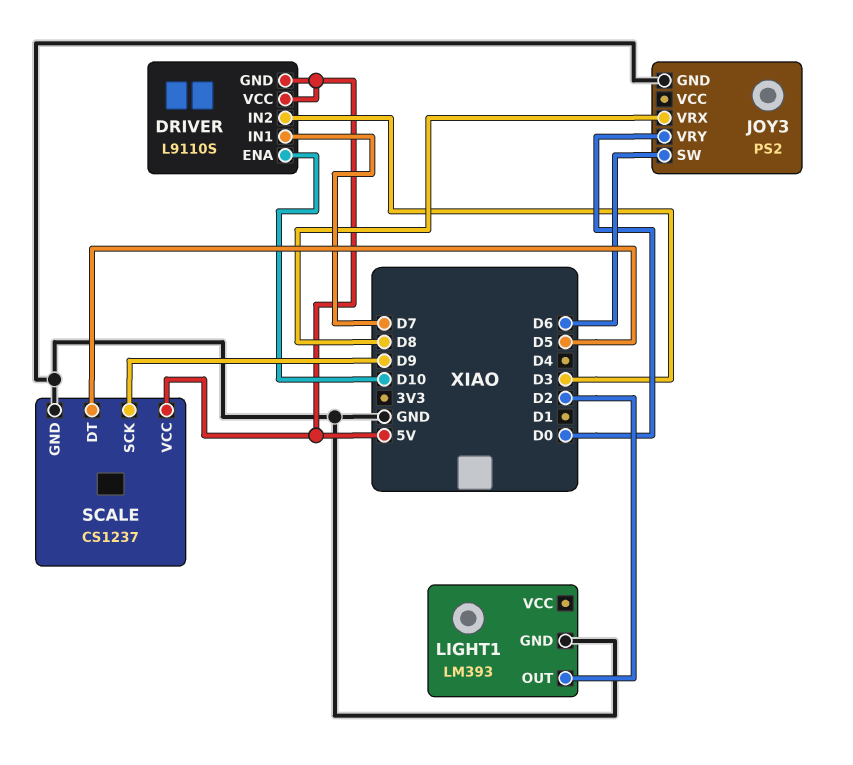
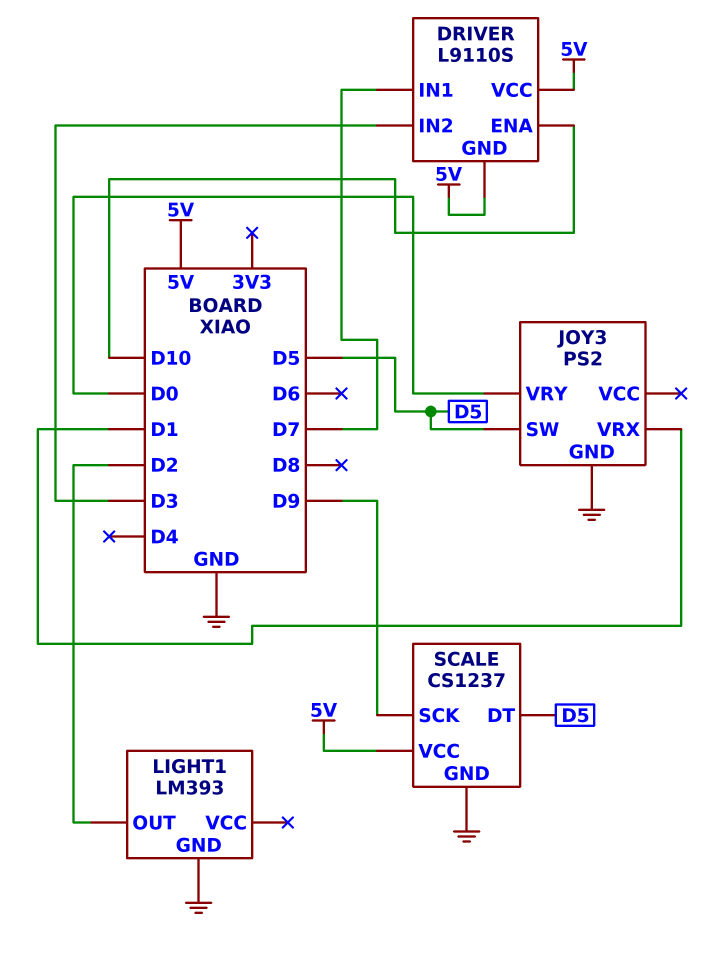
JOY3 pin SW: D6 -> D5
JOY3 pin VRX: D8 -> D1

